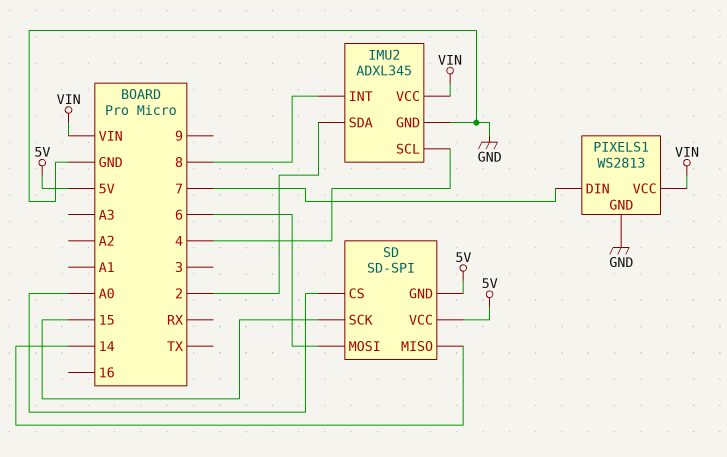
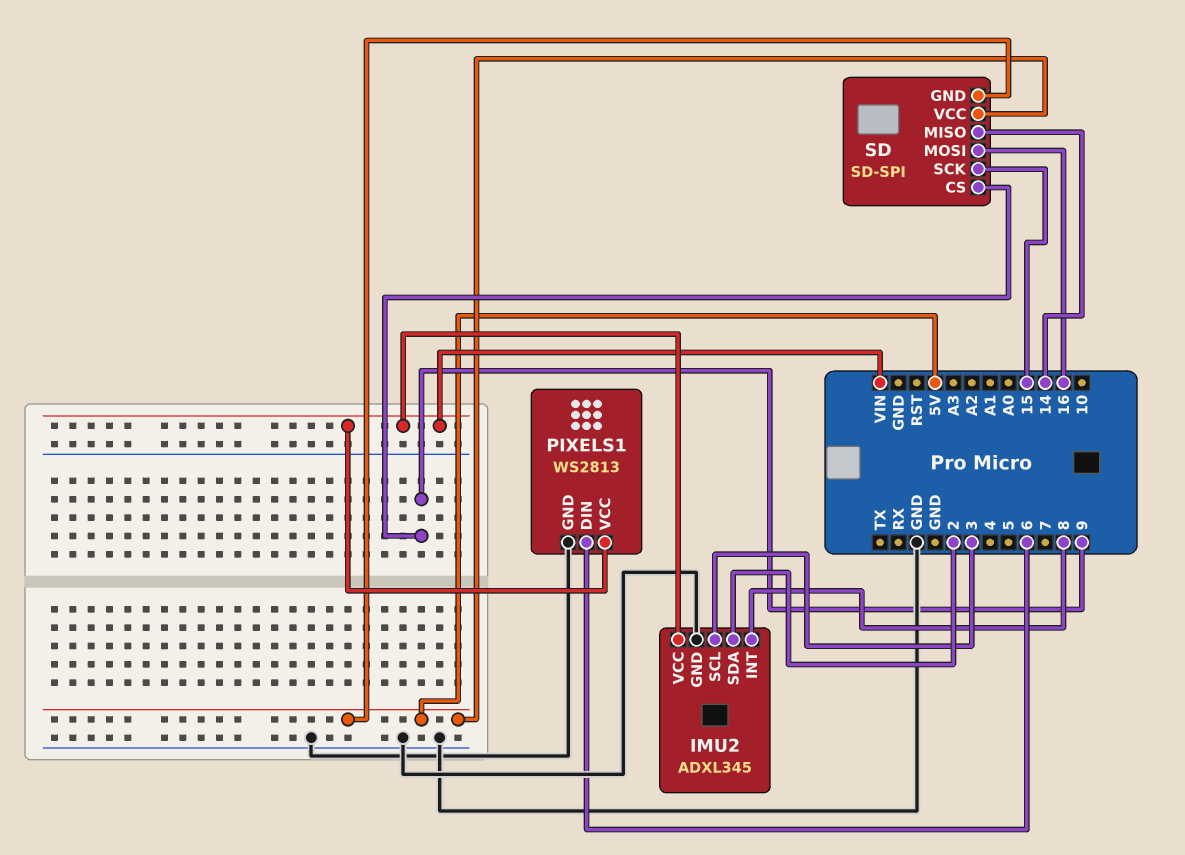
IMU2 pin SCL: 4 -> 3
PIXELS1 pin DIN: 7 -> 6
SD pin CS: A0 -> 9
SD pin MOSI: 6 -> 16

